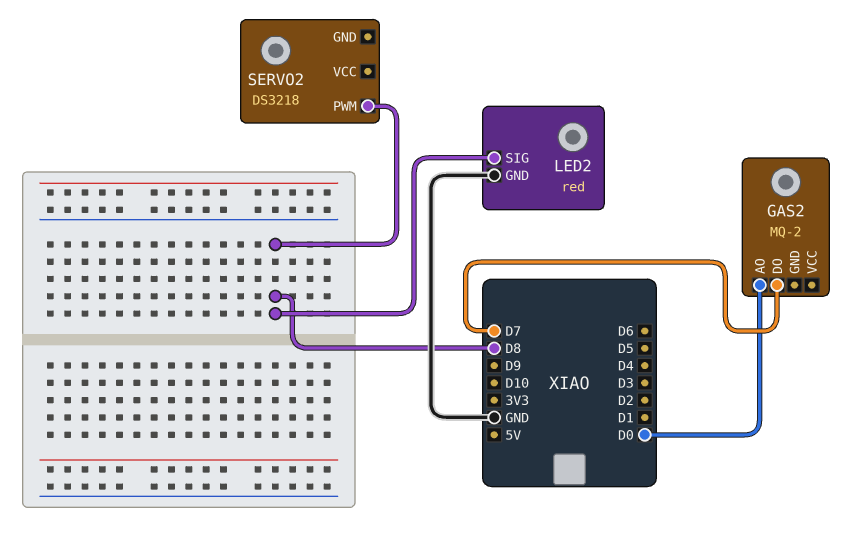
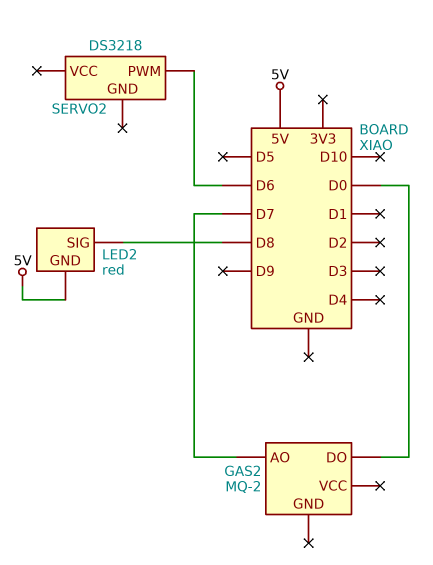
GAS2 pin AO: D0 -> D7
GAS2 pin DO: D7 -> D0
LED2 pin GND: GND -> 5V
SERVO2 pin PWM: D8 -> D6

